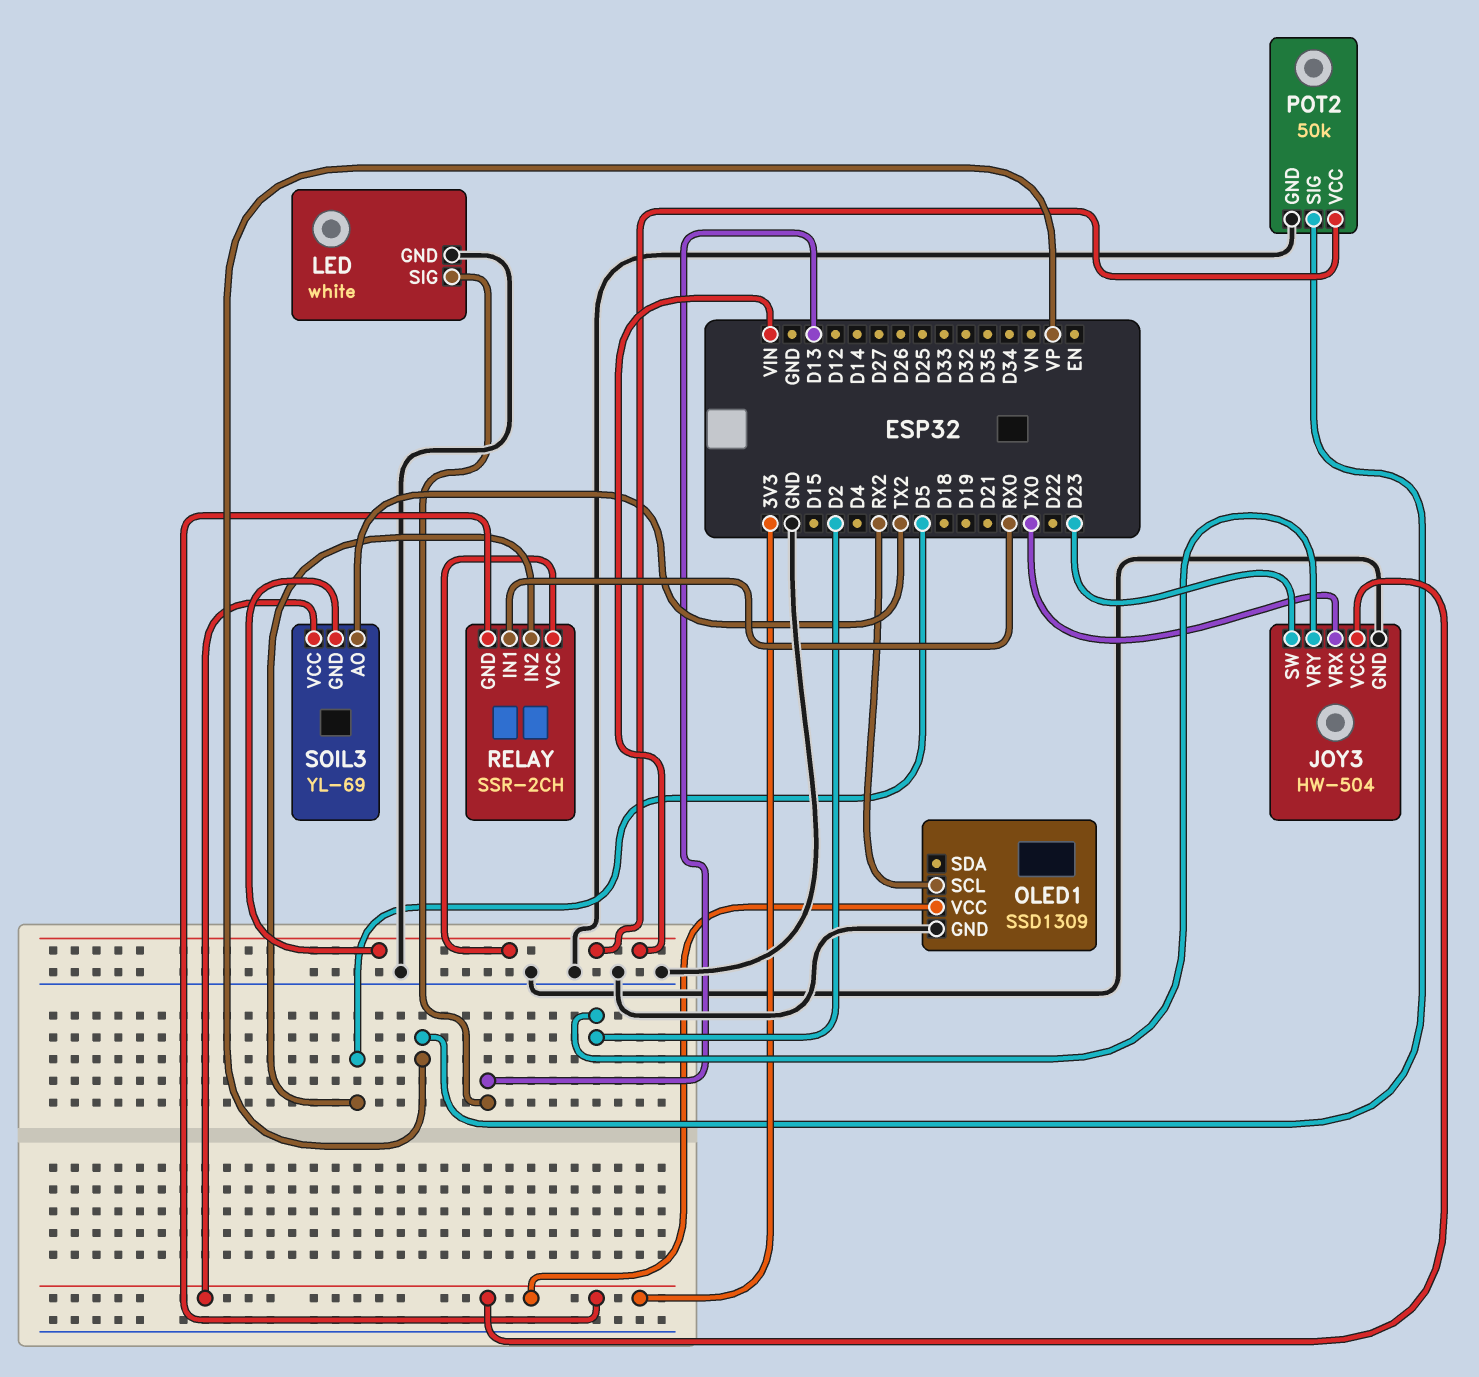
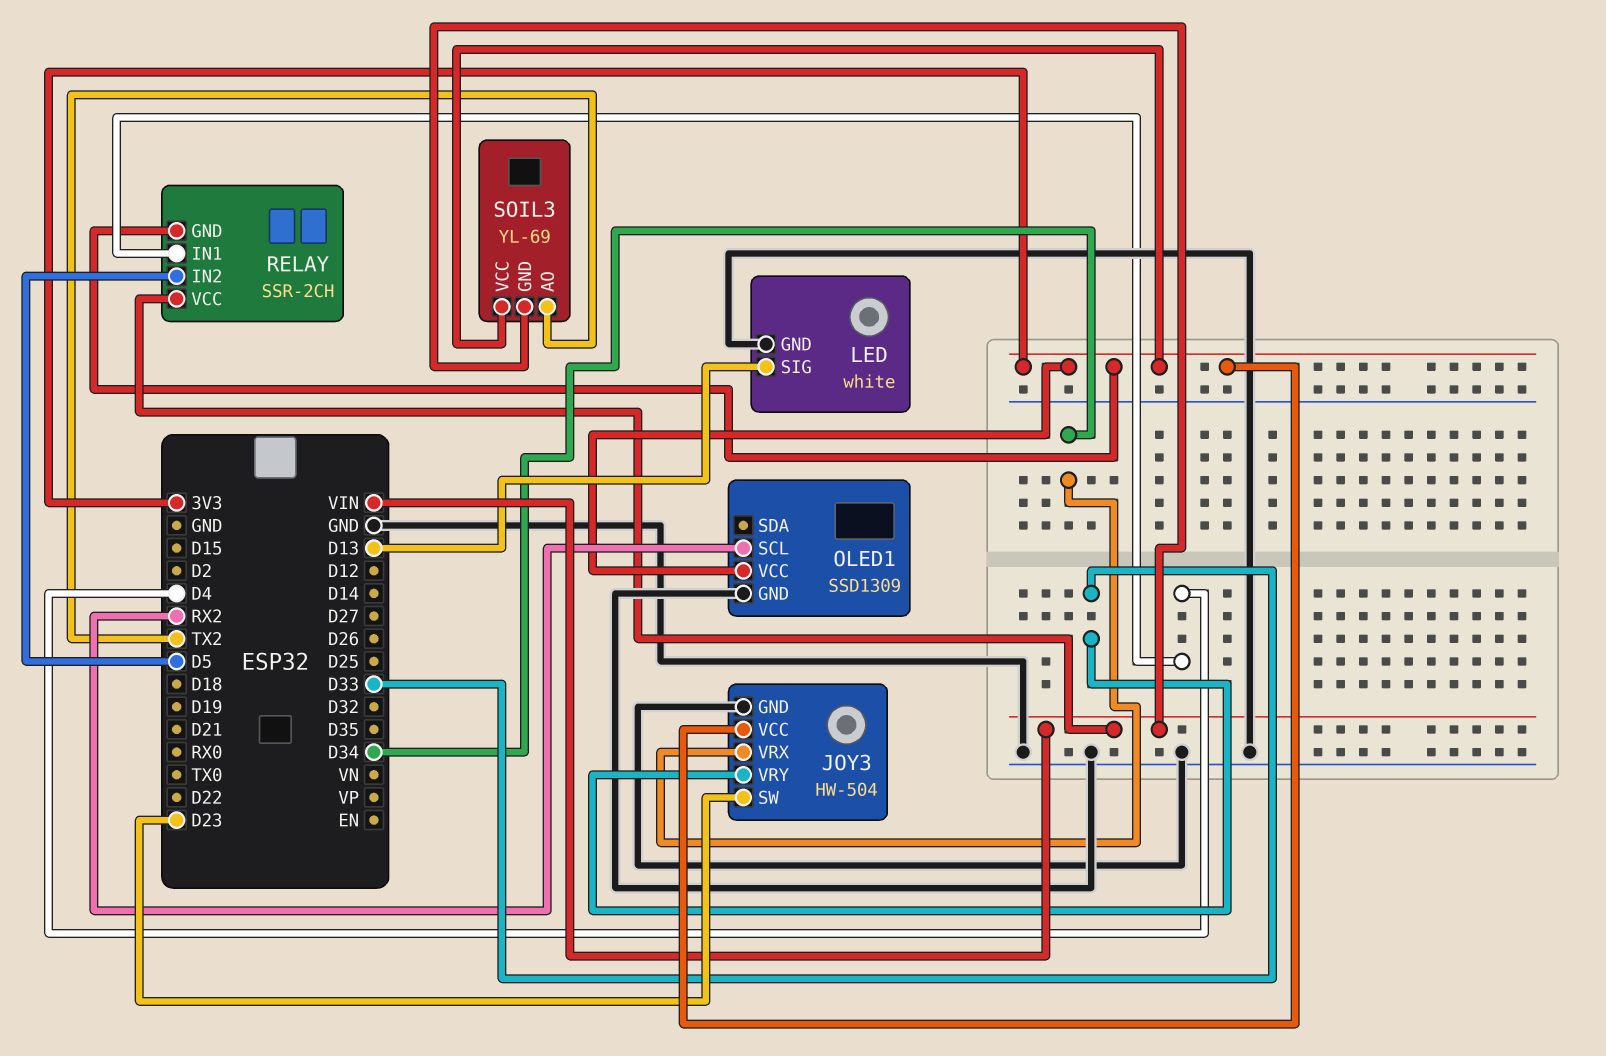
JOY3 pin VRX: TX0 -> D34
JOY3 pin VRY: D2 -> D33
POT2: 50k -> none
POT2 pin GND: GND -> none
POT2 pin SIG: VP -> none
POT2 pin VCC: VIN -> none
RELAY pin IN1: RX0 -> D4

